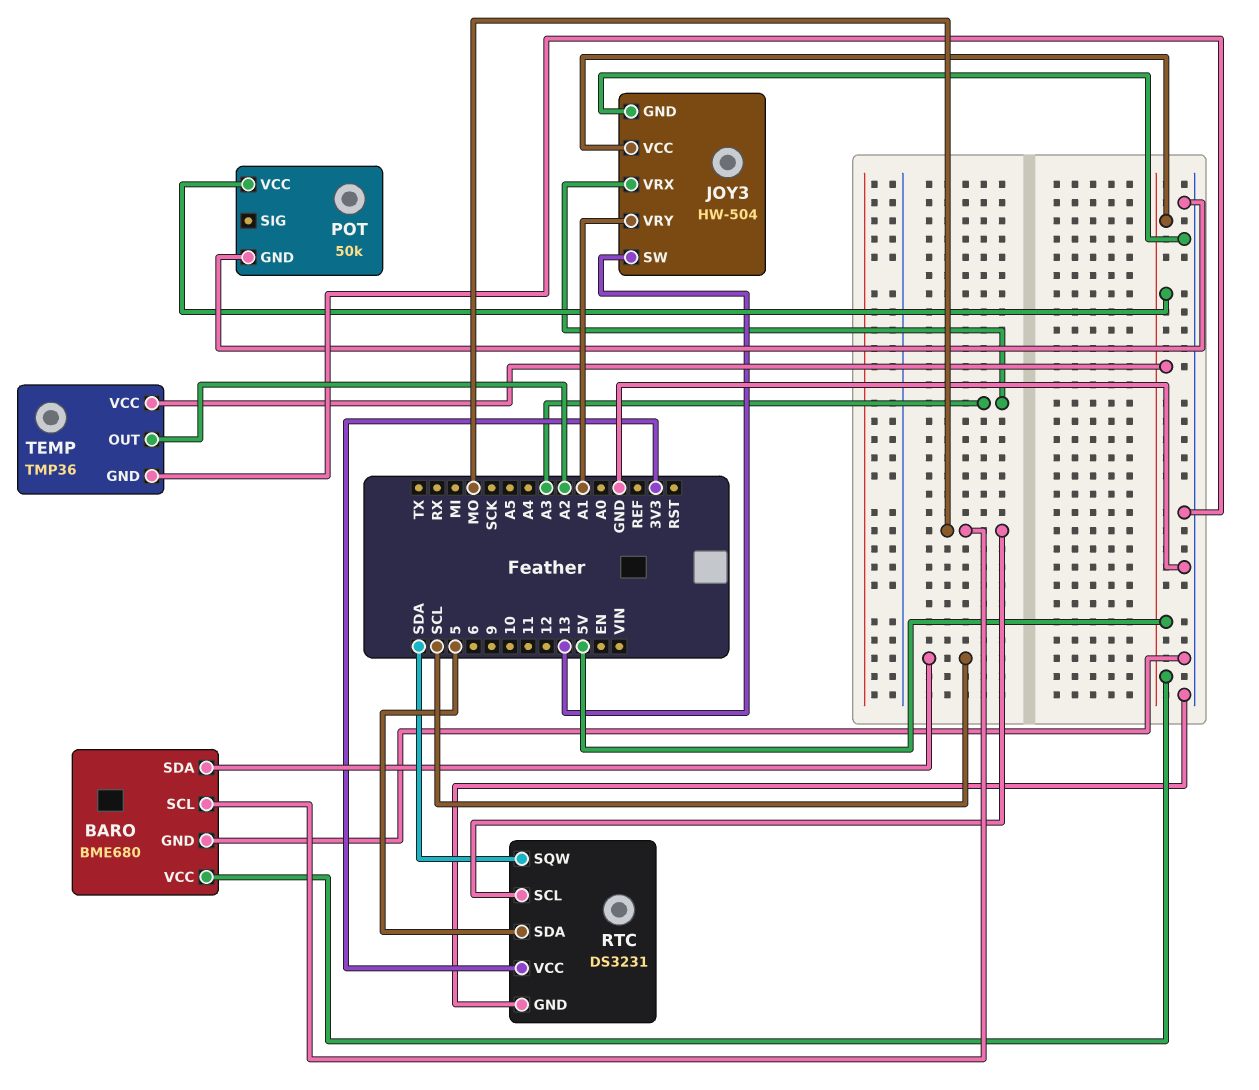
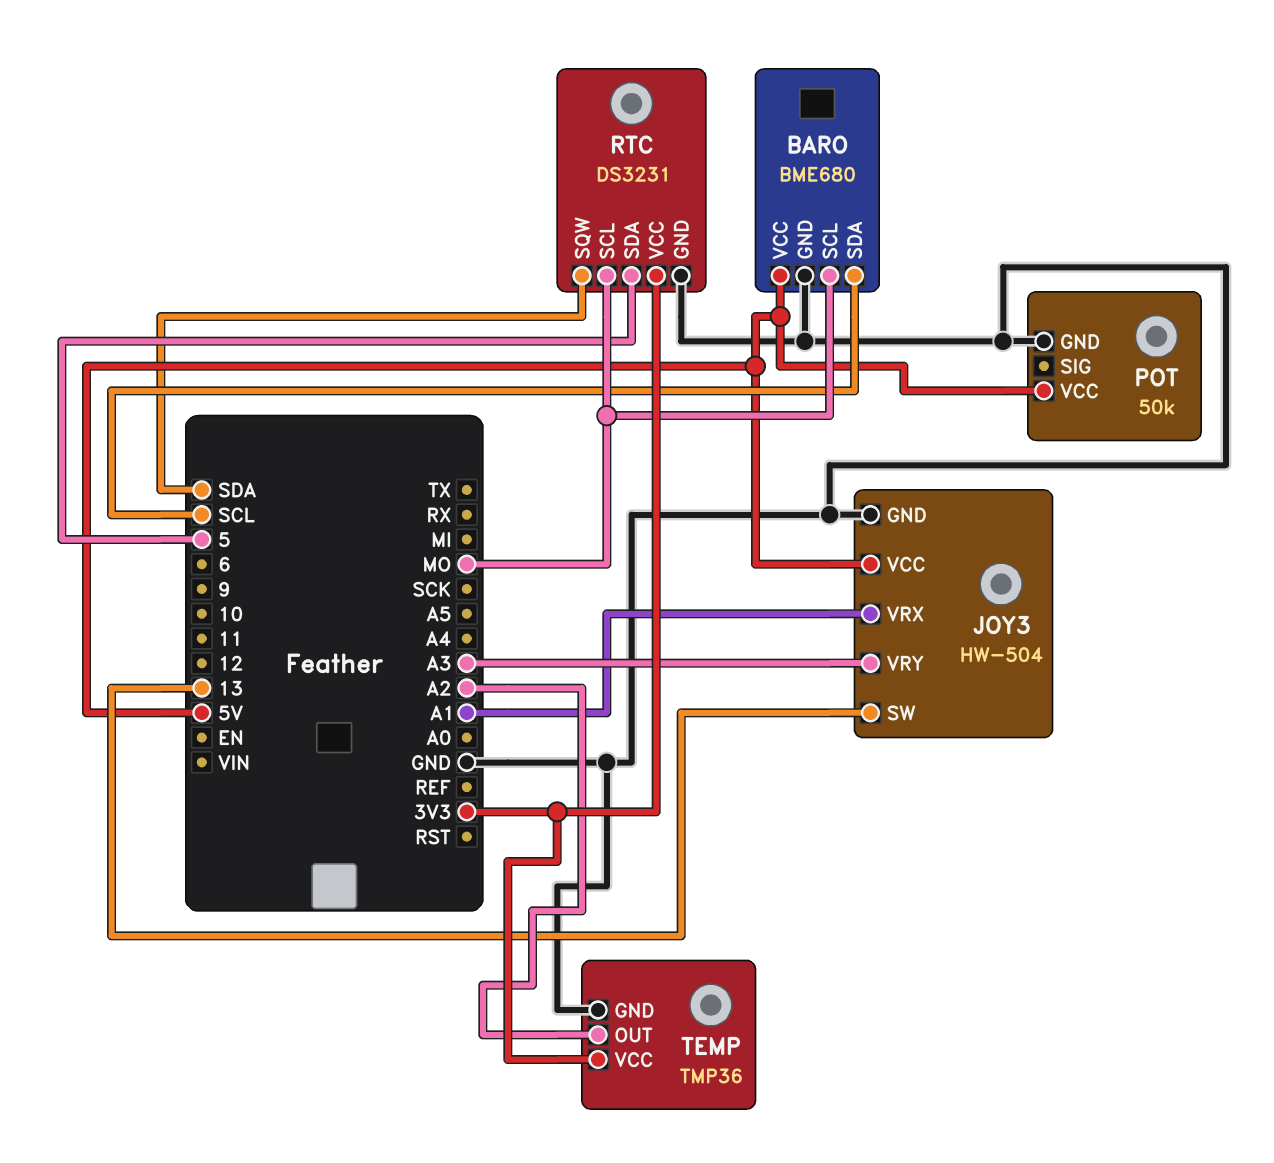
JOY3 pin VRX: A3 -> A1
JOY3 pin VRY: A1 -> A3
TEMP pin VCC: 5V -> 3V3

